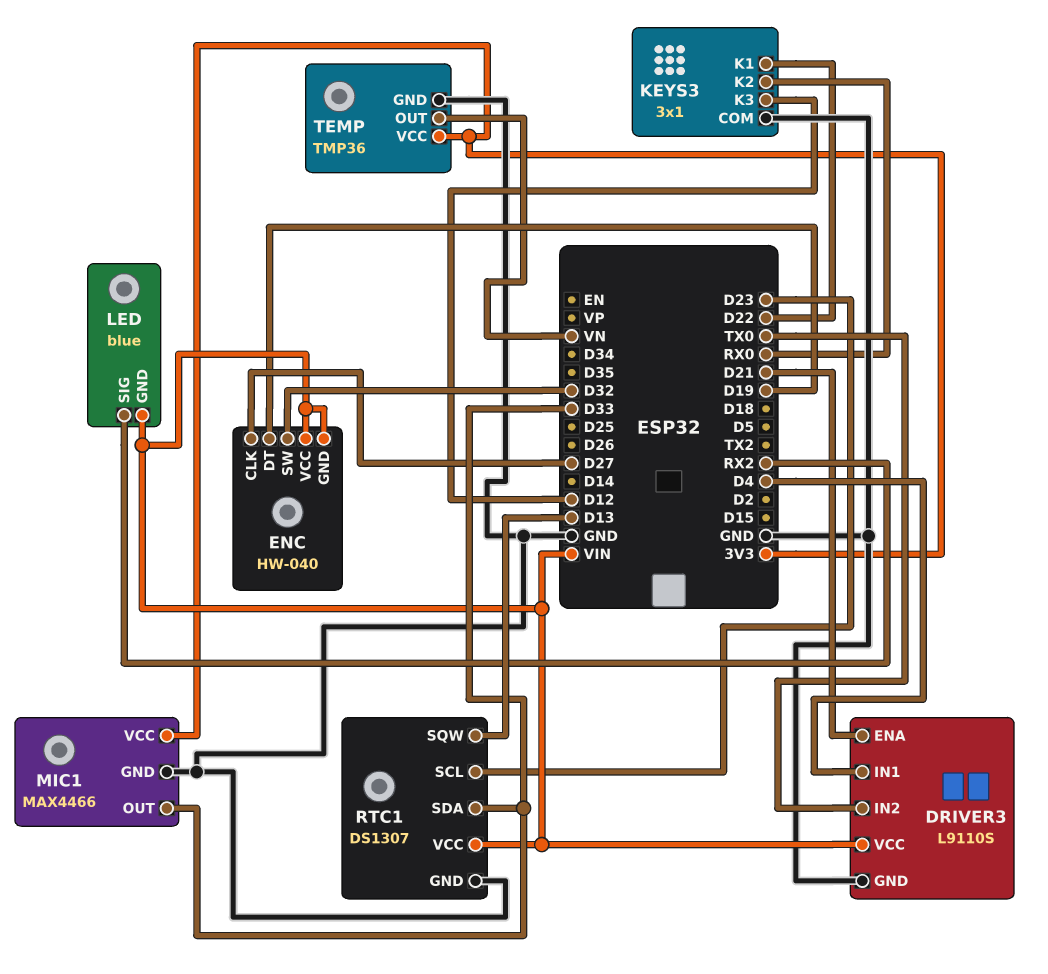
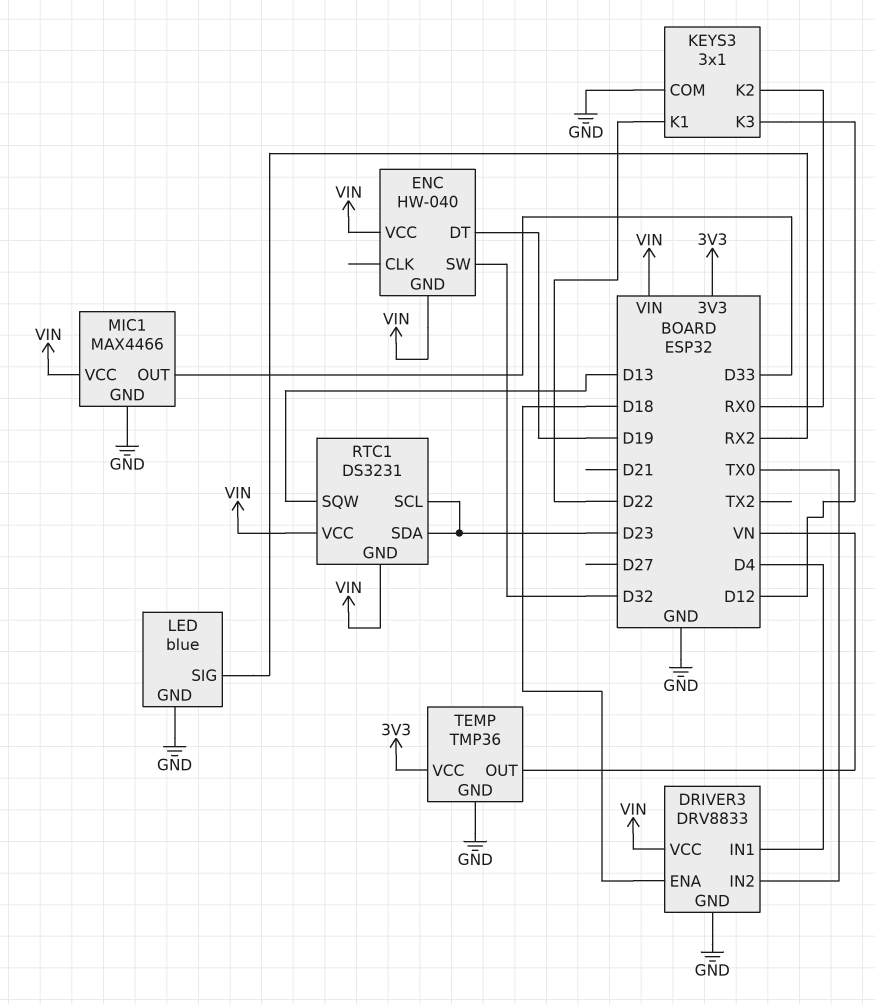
DRIVER3: L9110S -> DRV8833
DRIVER3 pin ENA: D21 -> D18
ENC pin CLK: D27 -> none
LED pin GND: VIN -> GND
MIC1 pin VCC: 3V3 -> VIN
RTC1: DS1307 -> DS3231
RTC1 pin GND: GND -> VIN
RTC1 pin SDA: D33 -> D23

